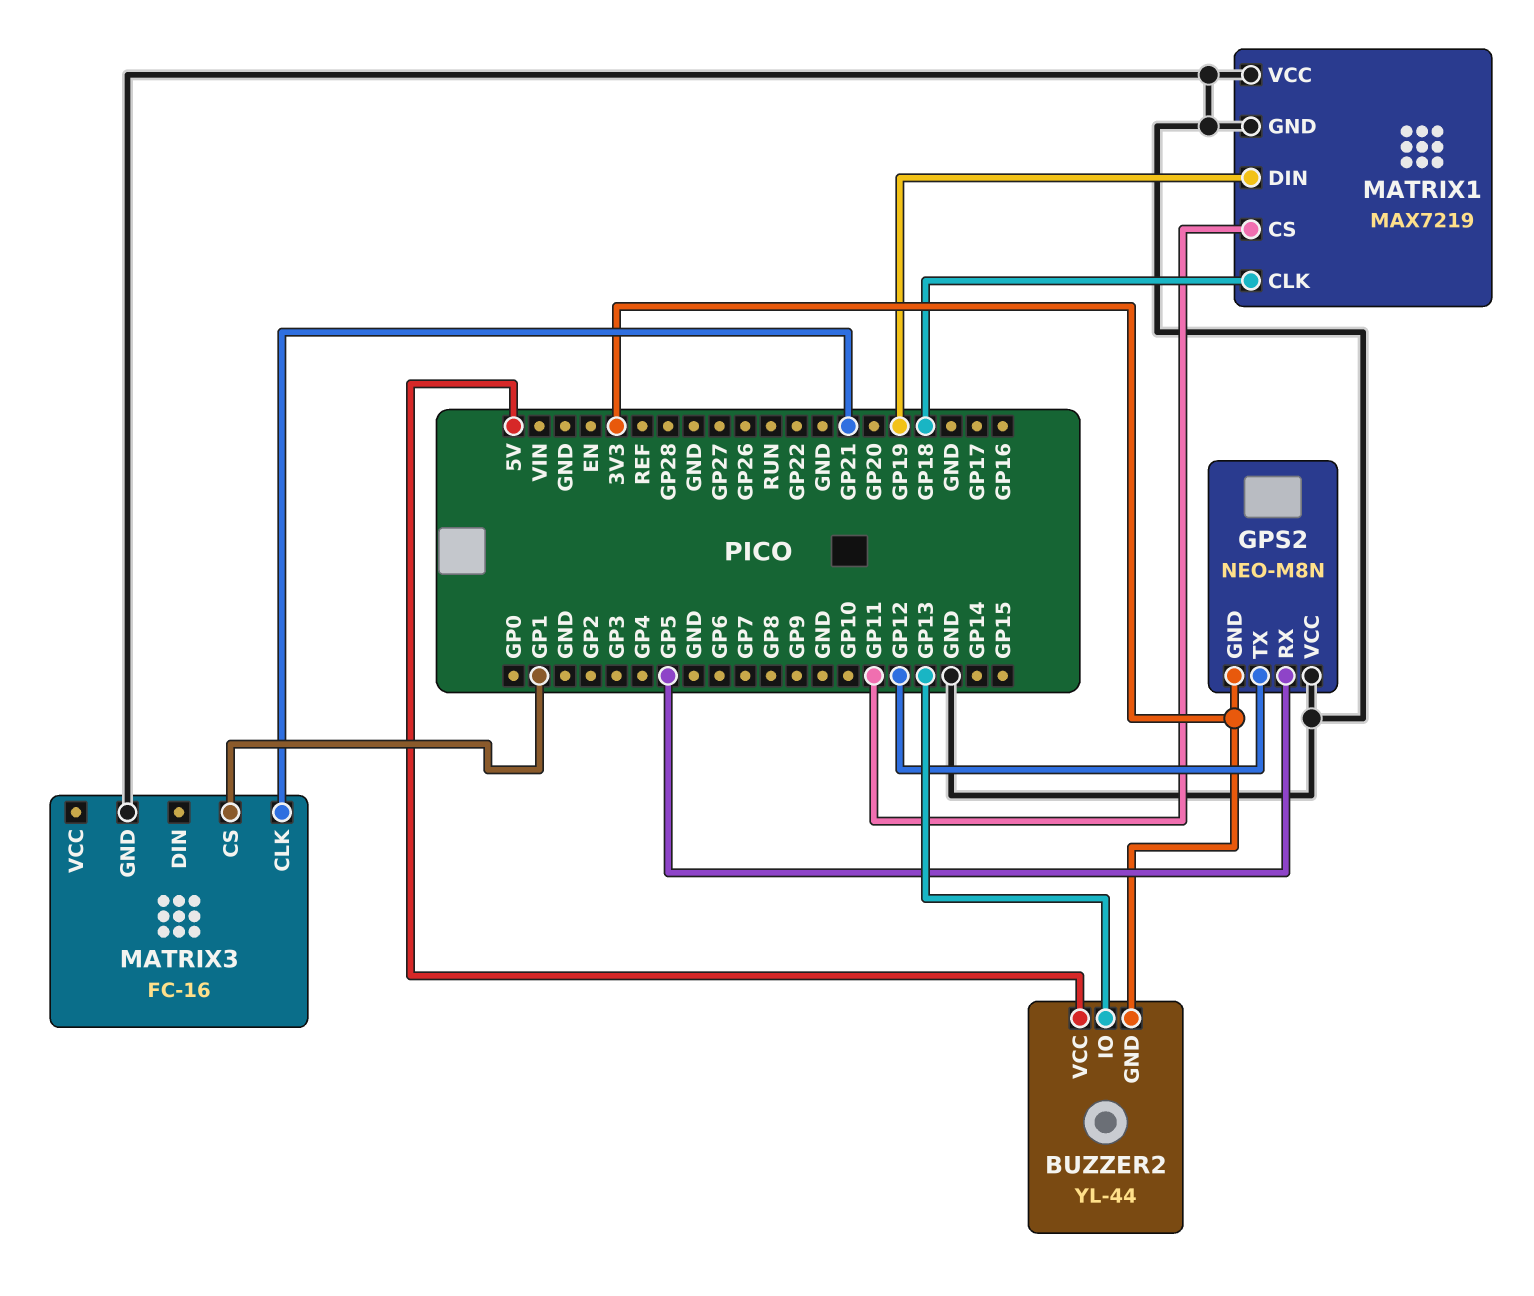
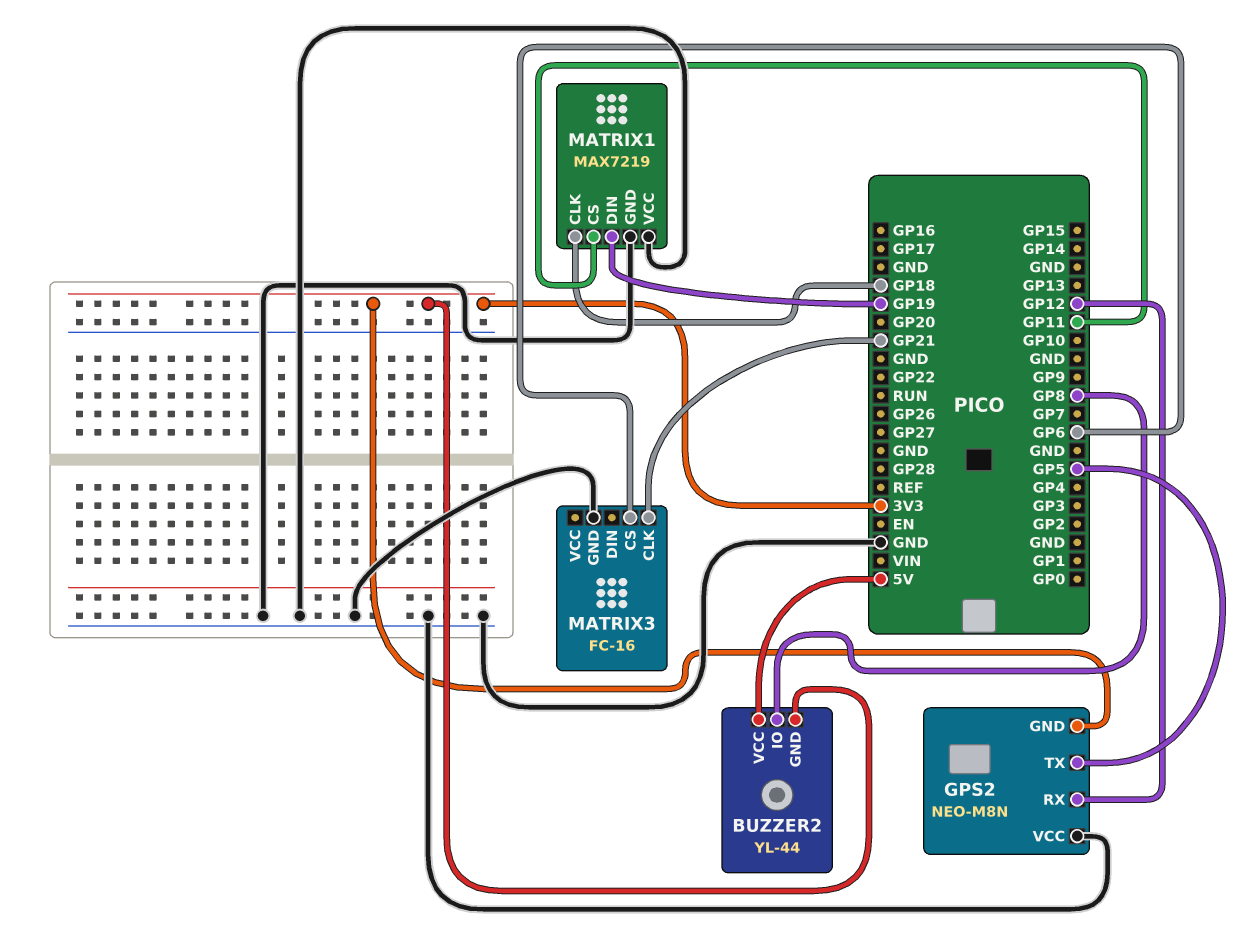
BUZZER2 pin IO: GP13 -> GP8
GPS2 pin RX: GP5 -> GP12
GPS2 pin TX: GP12 -> GP5
MATRIX3 pin CS: GP1 -> GP6

